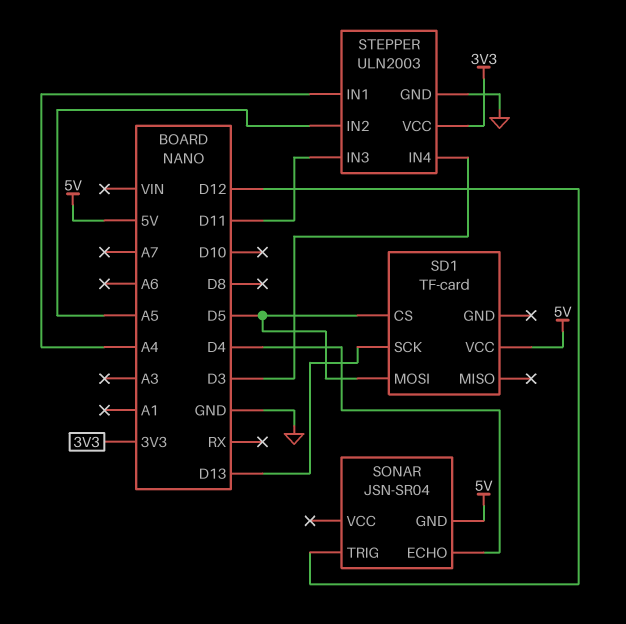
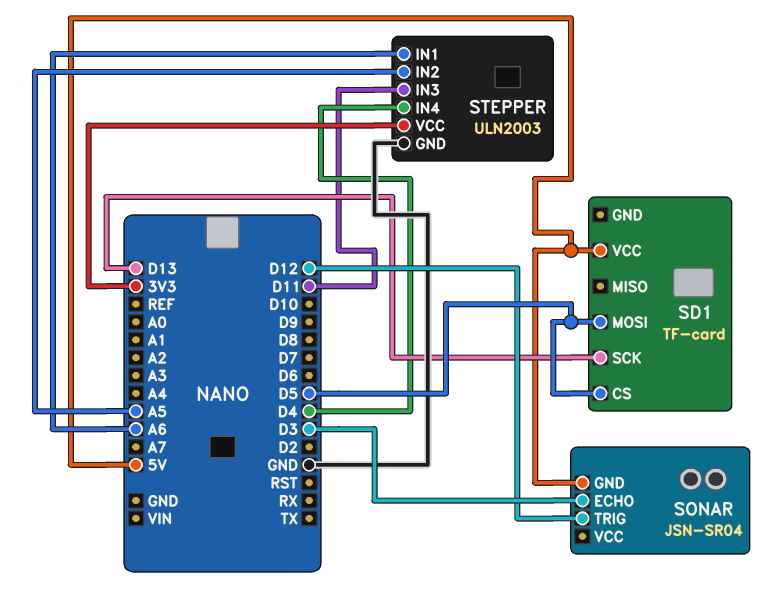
SONAR pin ECHO: D4 -> D3
STEPPER pin IN1: A4 -> A6
STEPPER pin IN4: D3 -> D4

